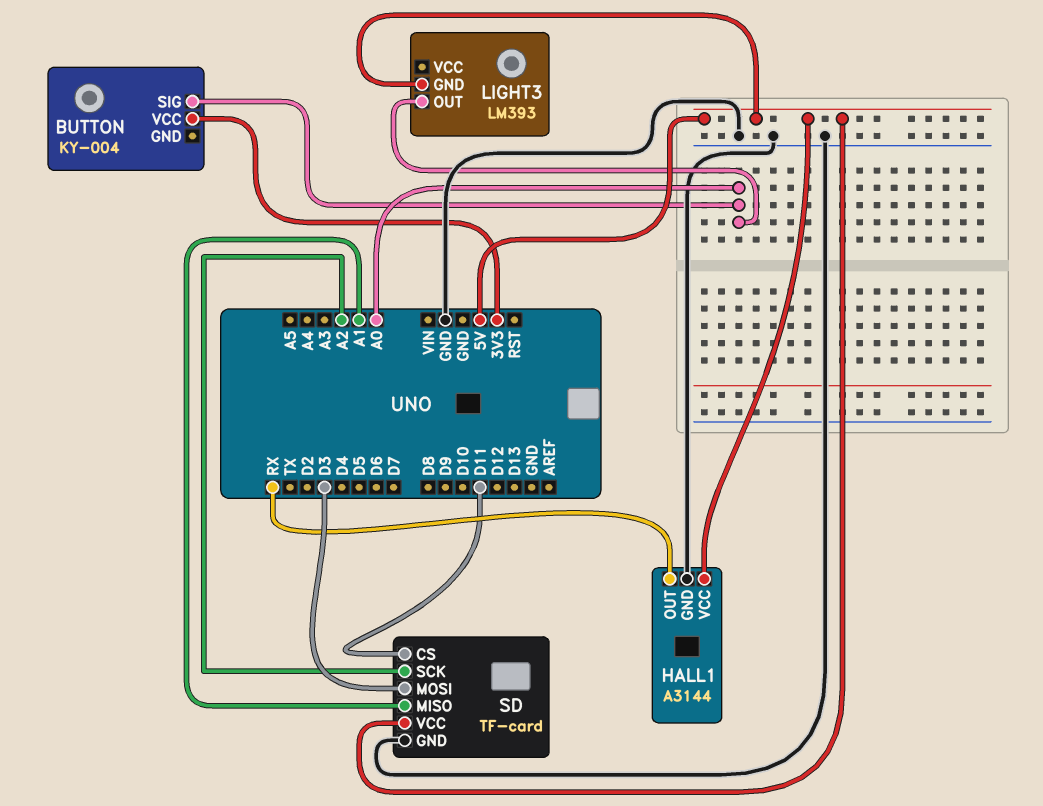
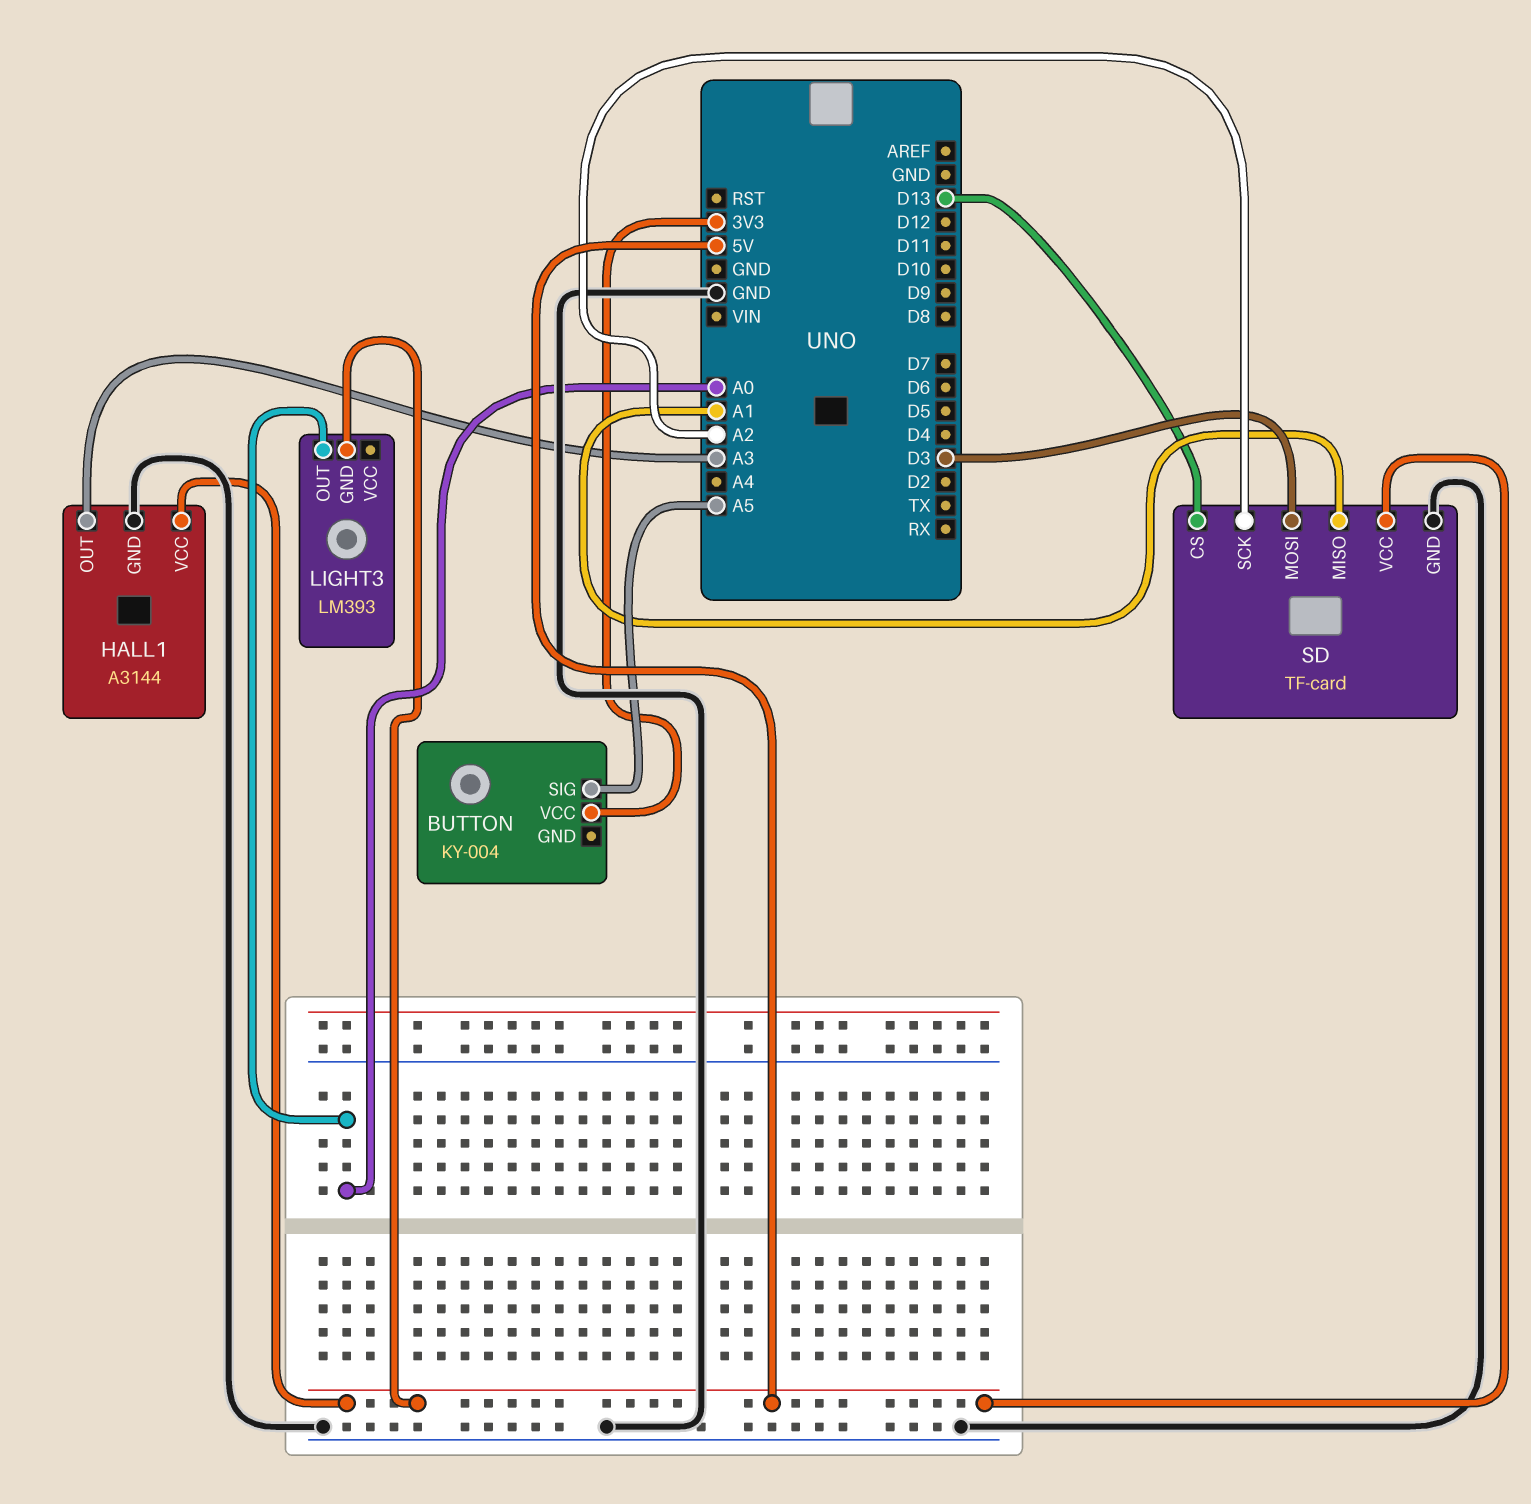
BUTTON pin SIG: A0 -> A5
HALL1 pin OUT: RX -> A3
SD pin CS: D11 -> D13

